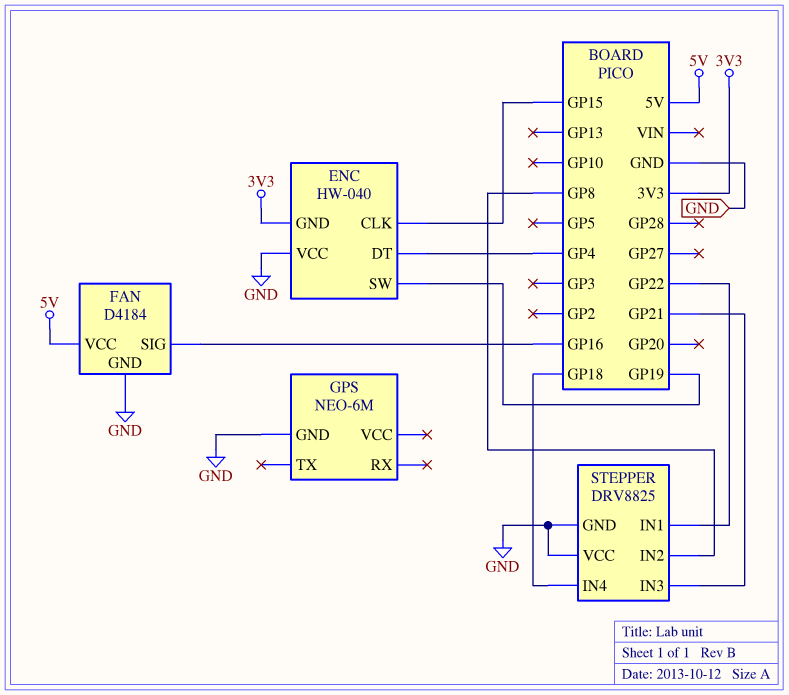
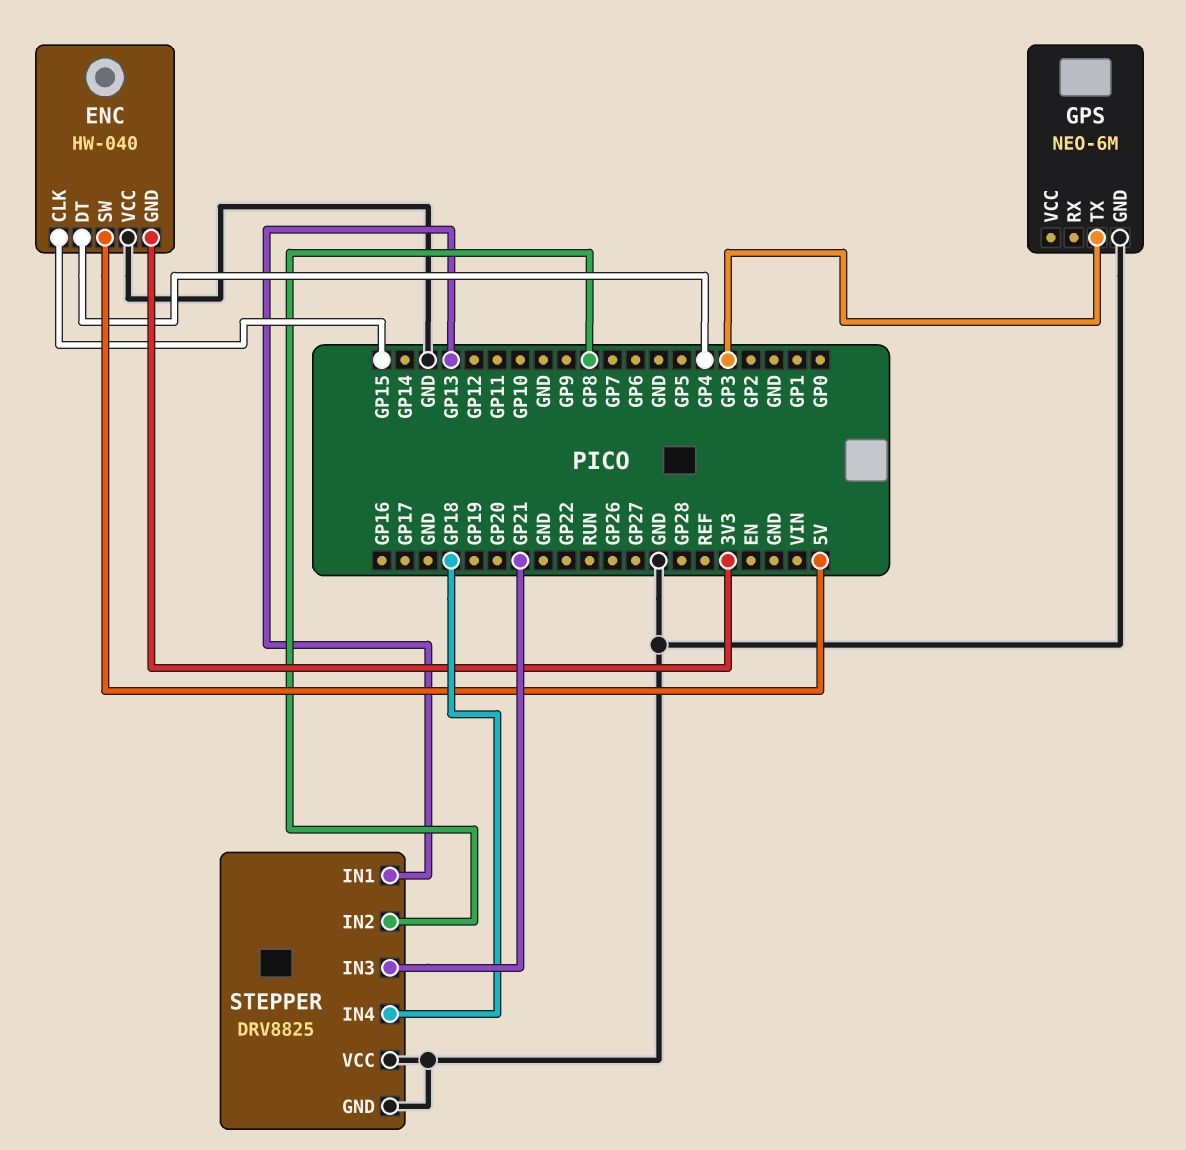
ENC pin SW: GP19 -> 5V
FAN: D4184 -> none
FAN pin GND: GND -> none
FAN pin SIG: GP16 -> none
FAN pin VCC: 5V -> none
GPS pin TX: none -> GP3
STEPPER pin IN1: GP22 -> GP13

